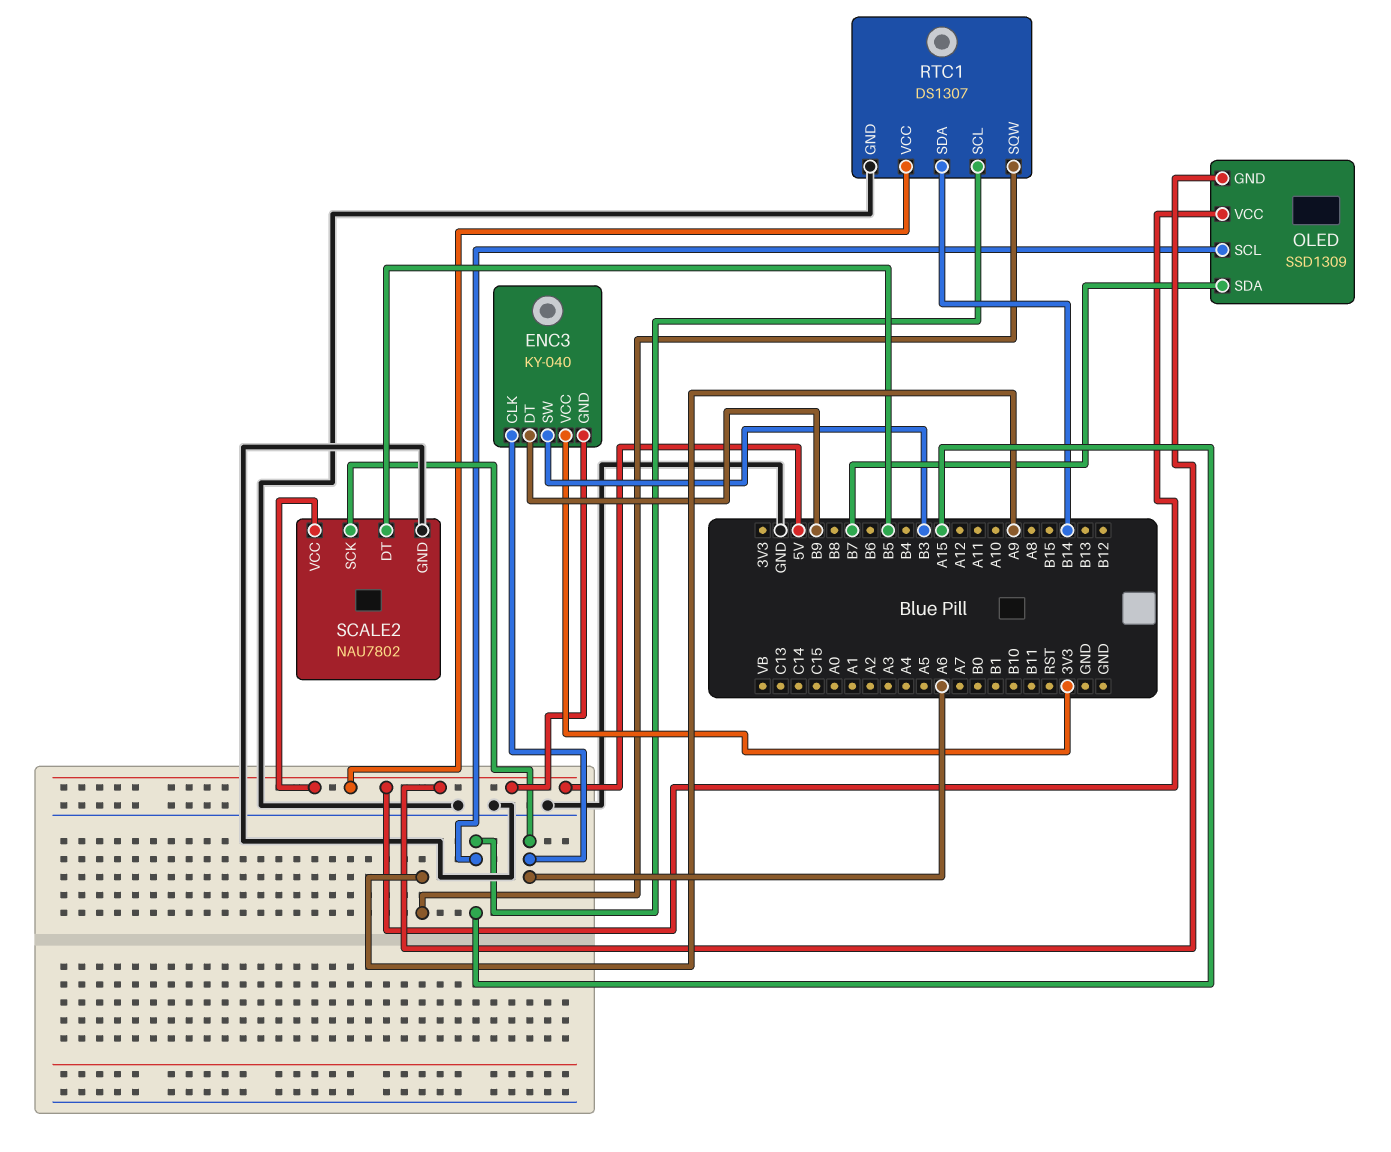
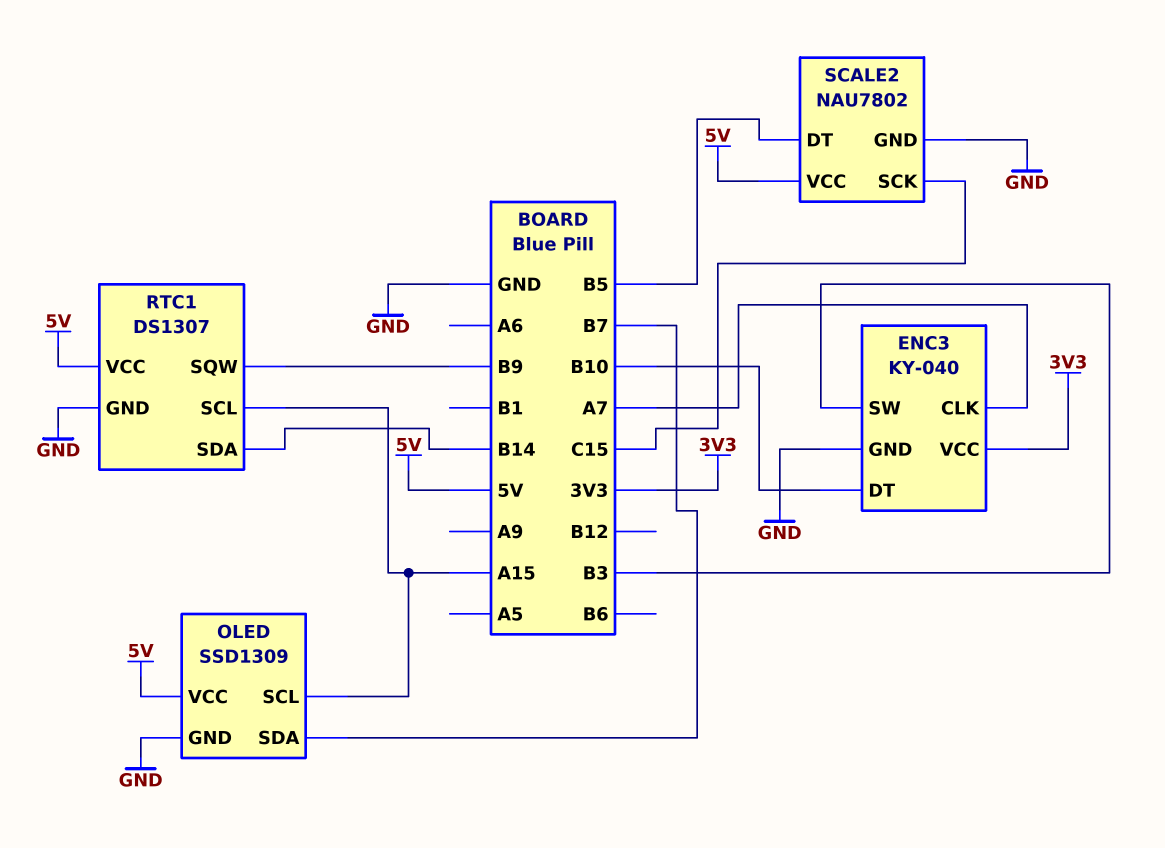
ENC3 pin CLK: A6 -> A7
ENC3 pin DT: B9 -> B10
ENC3 pin GND: 5V -> GND
OLED pin GND: 5V -> GND
RTC1 pin SQW: A9 -> B9
SCALE2 pin SCK: A6 -> C15

